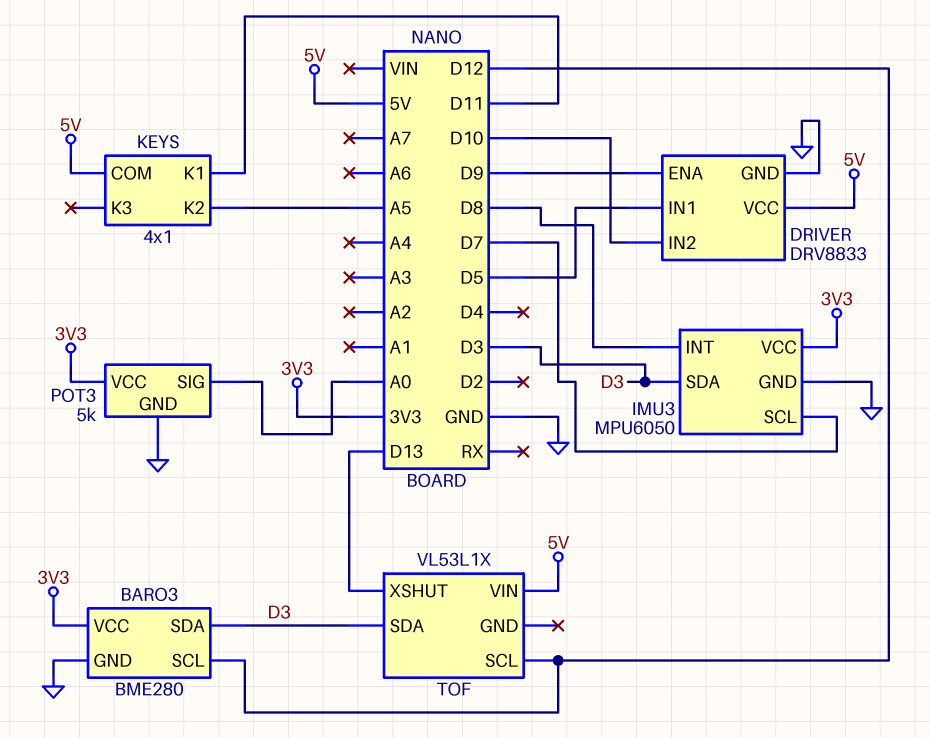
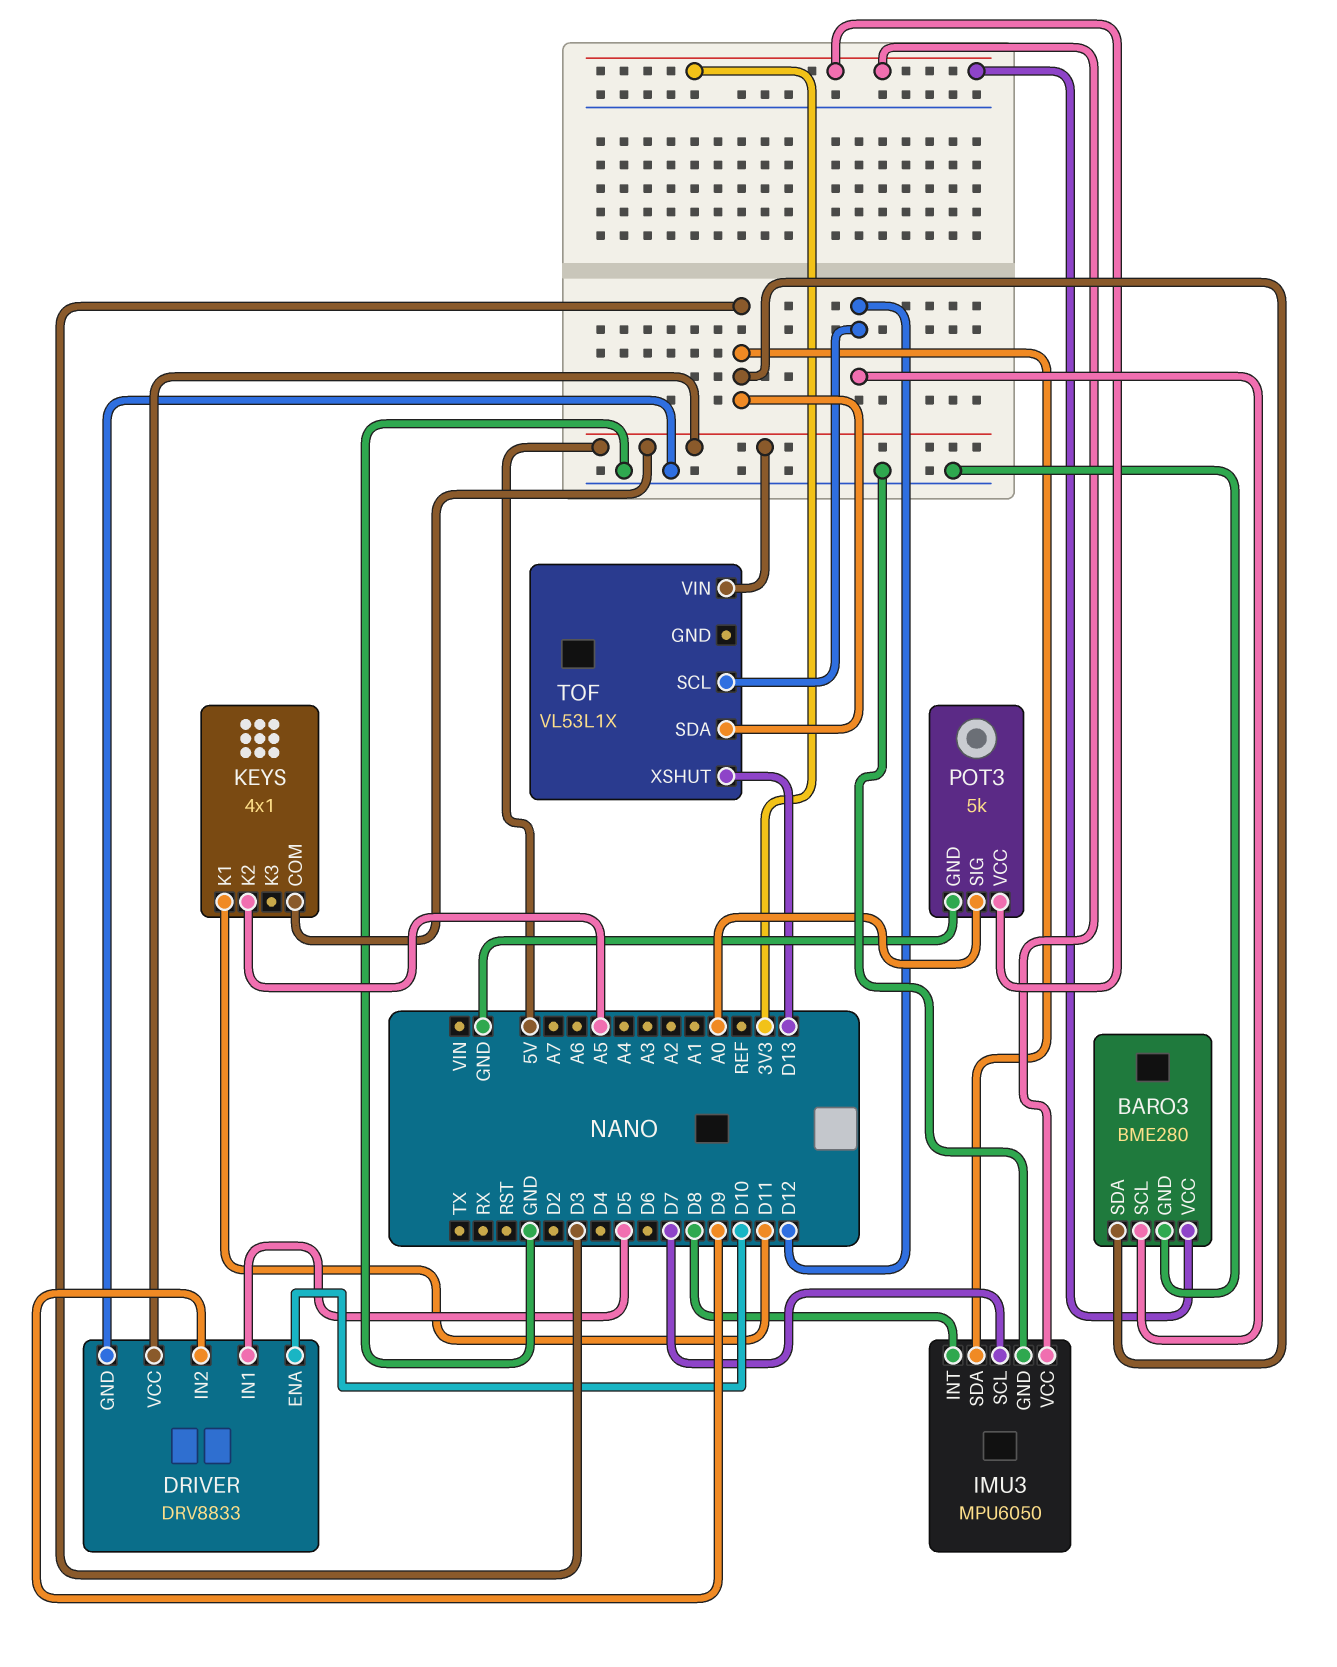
DRIVER pin ENA: D9 -> D10
DRIVER pin IN2: D10 -> D9

